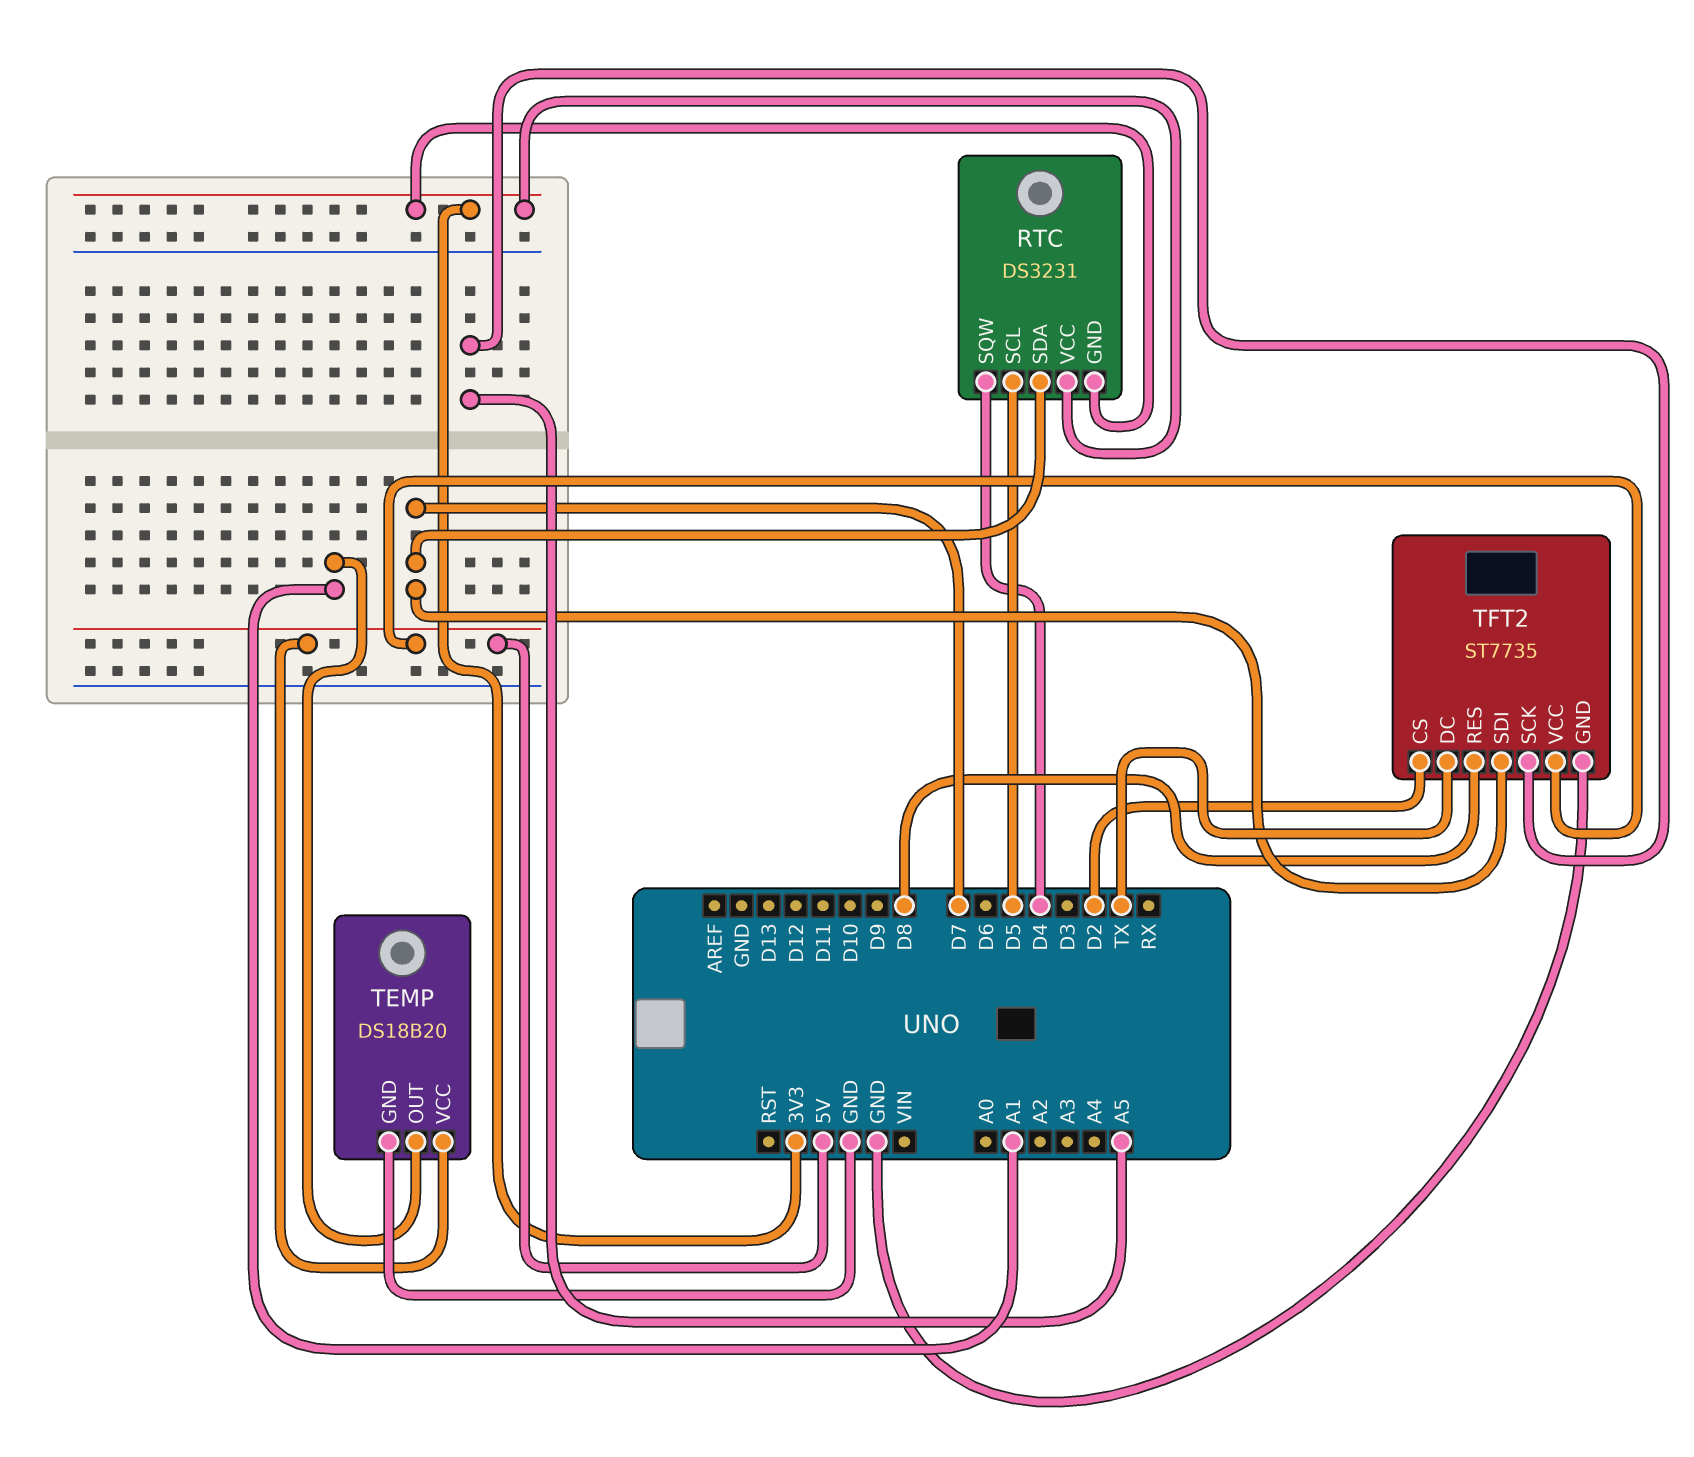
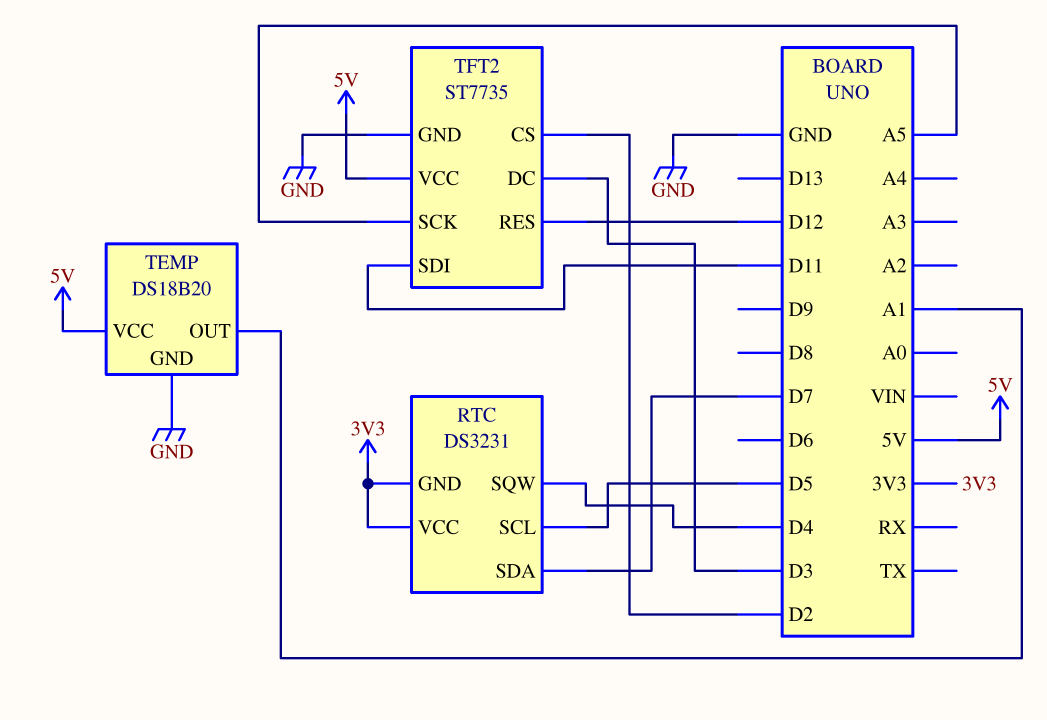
TFT2 pin DC: TX -> D3
TFT2 pin RES: D8 -> D12
TFT2 pin SDI: D7 -> D11

